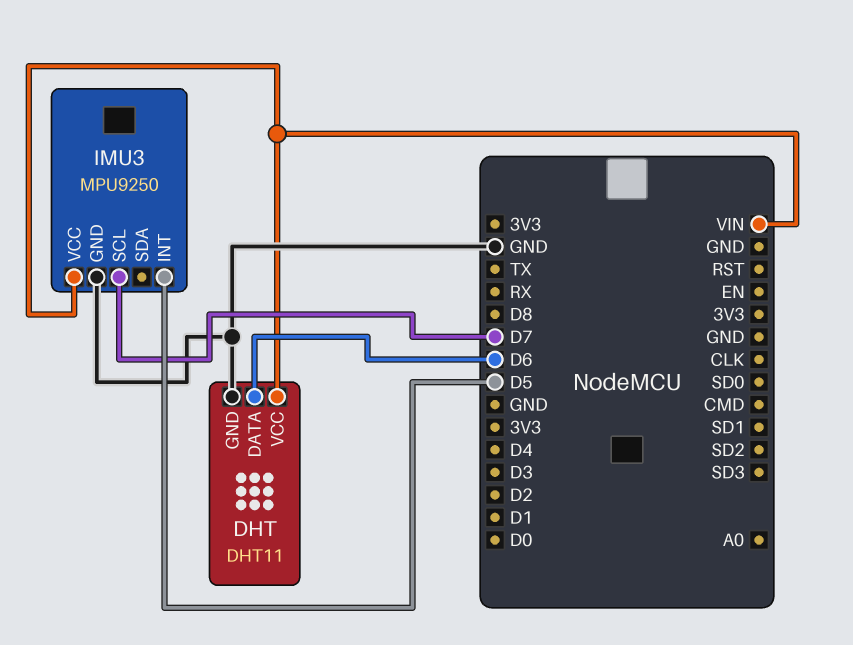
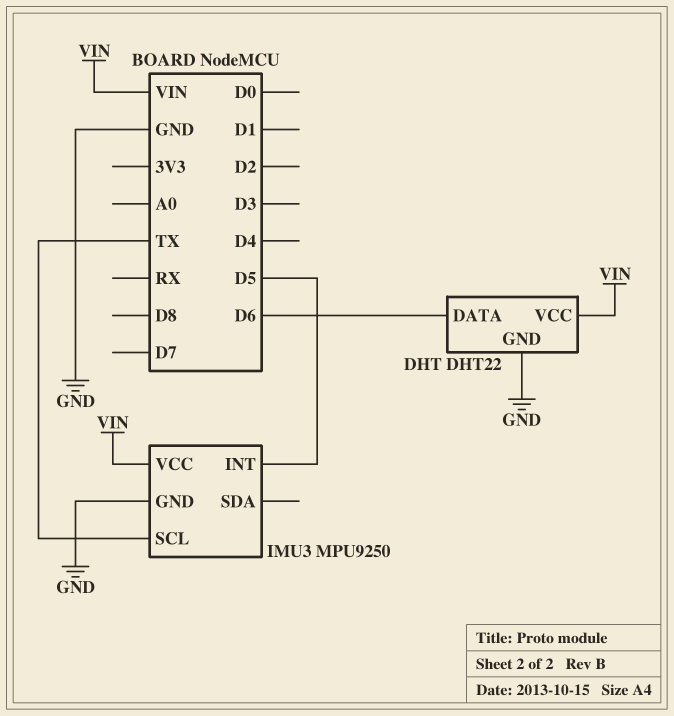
DHT: DHT11 -> DHT22
IMU3 pin SCL: D7 -> TX

